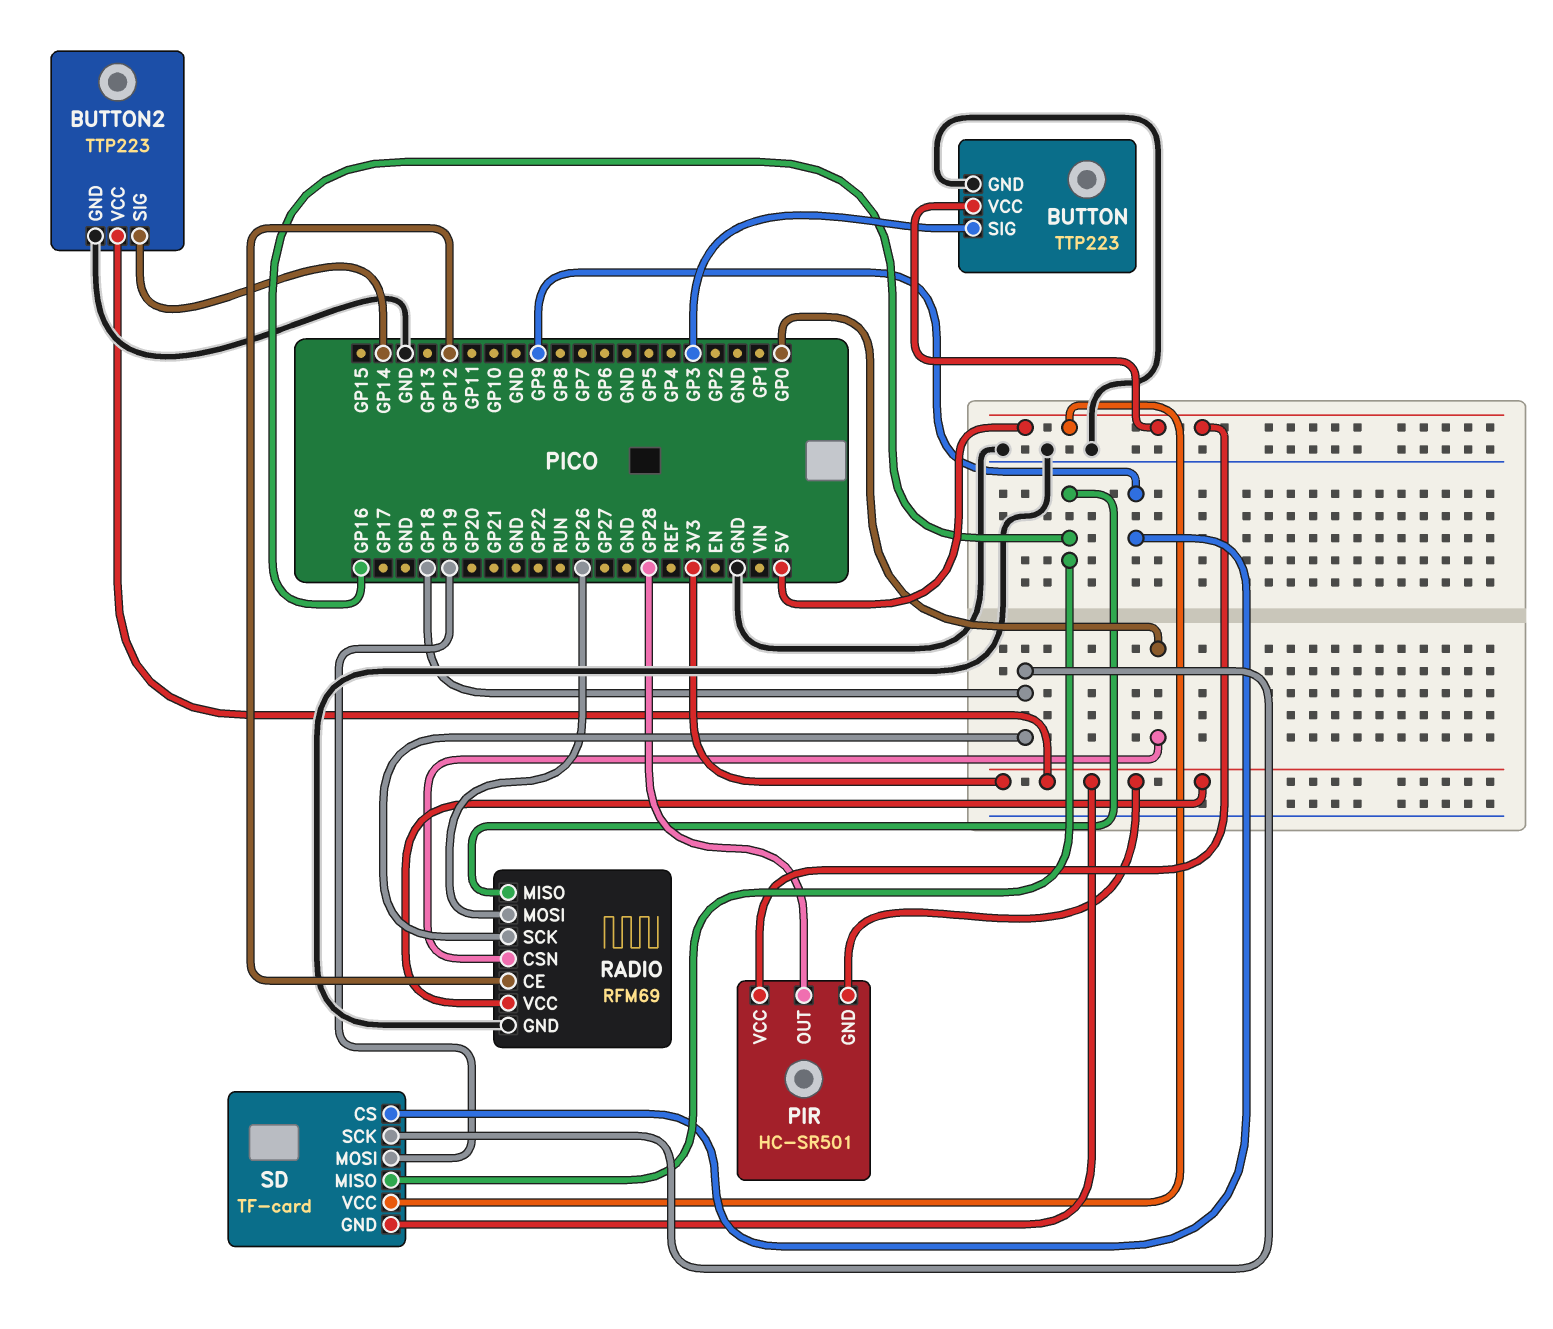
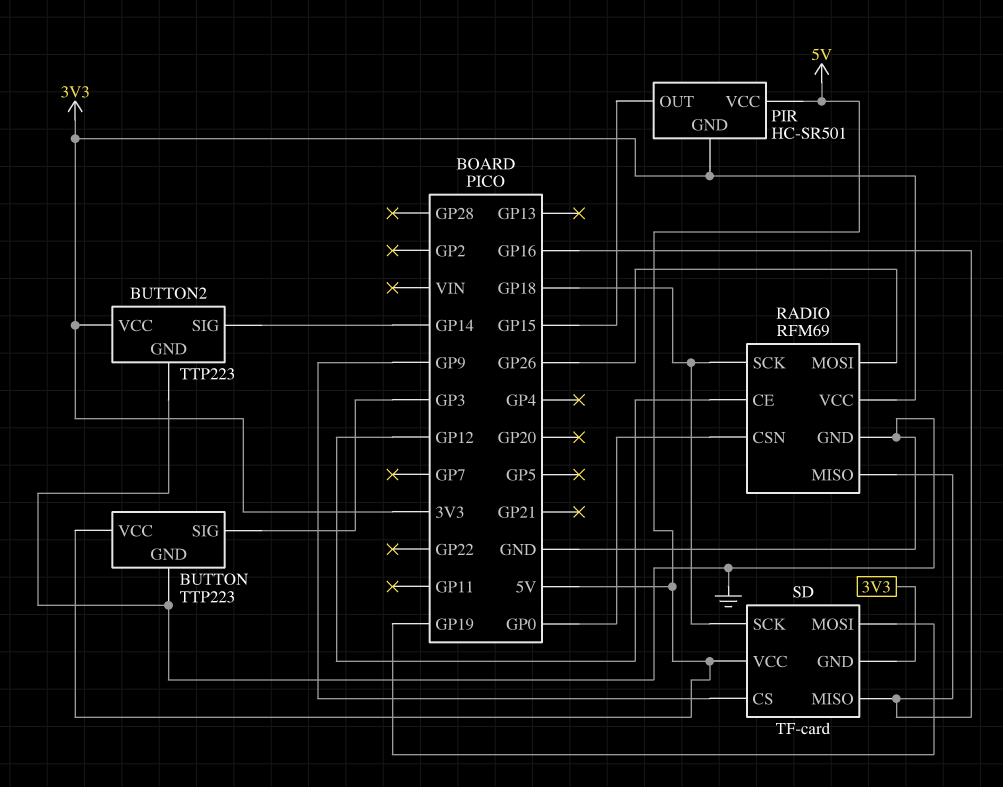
PIR pin OUT: GP28 -> GP15

